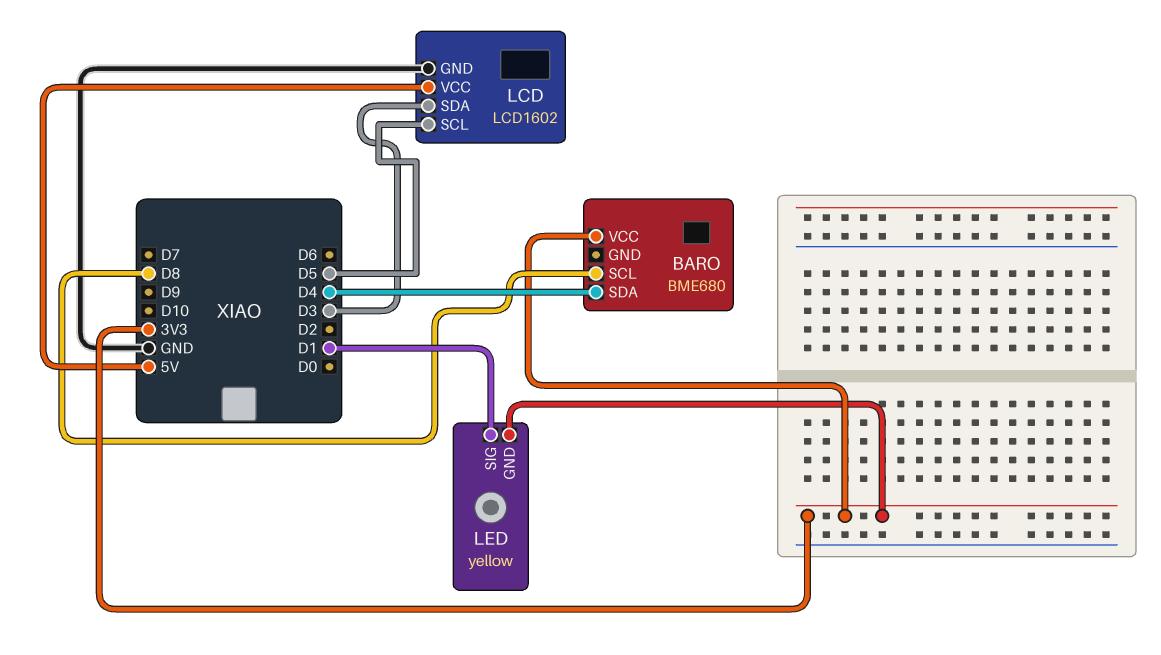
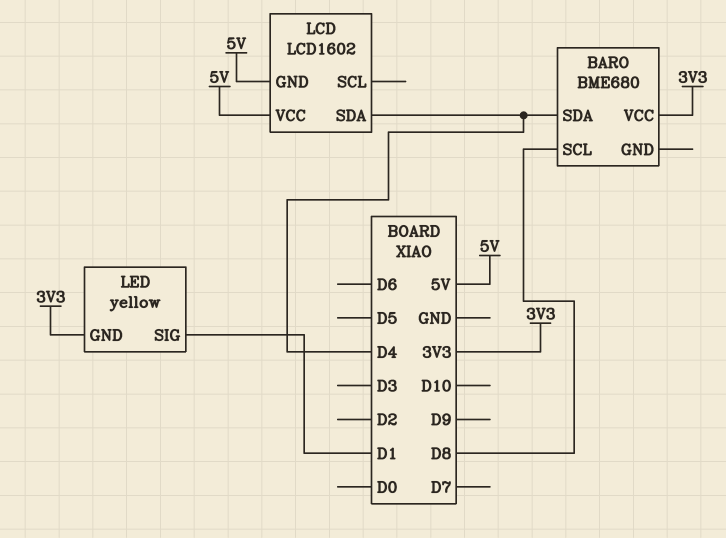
LCD pin GND: GND -> 5V
LCD pin SCL: D5 -> none
LCD pin SDA: D3 -> D4

